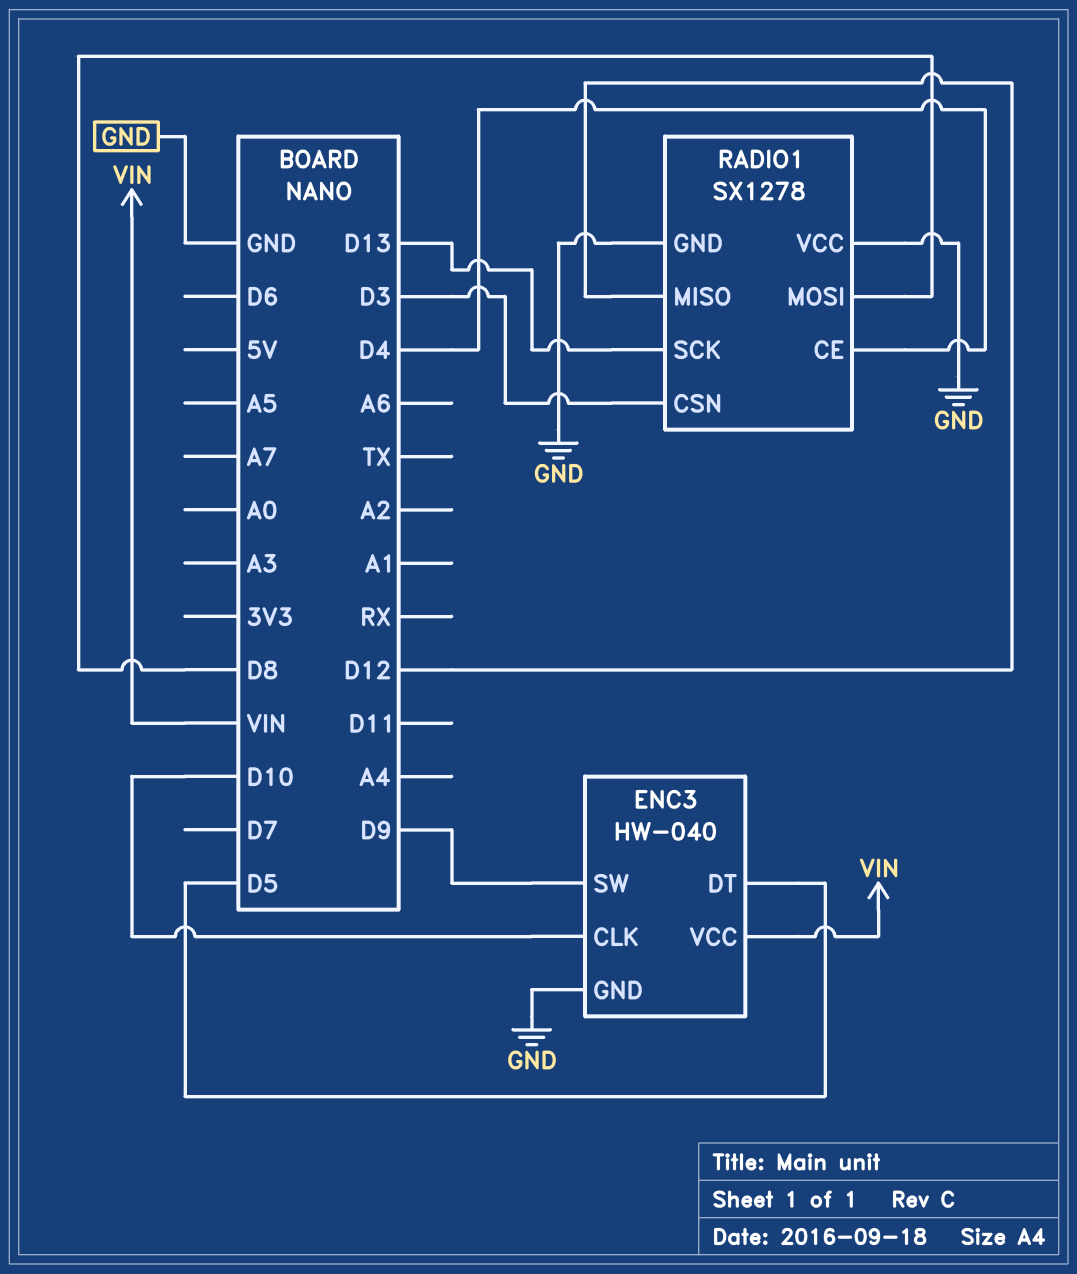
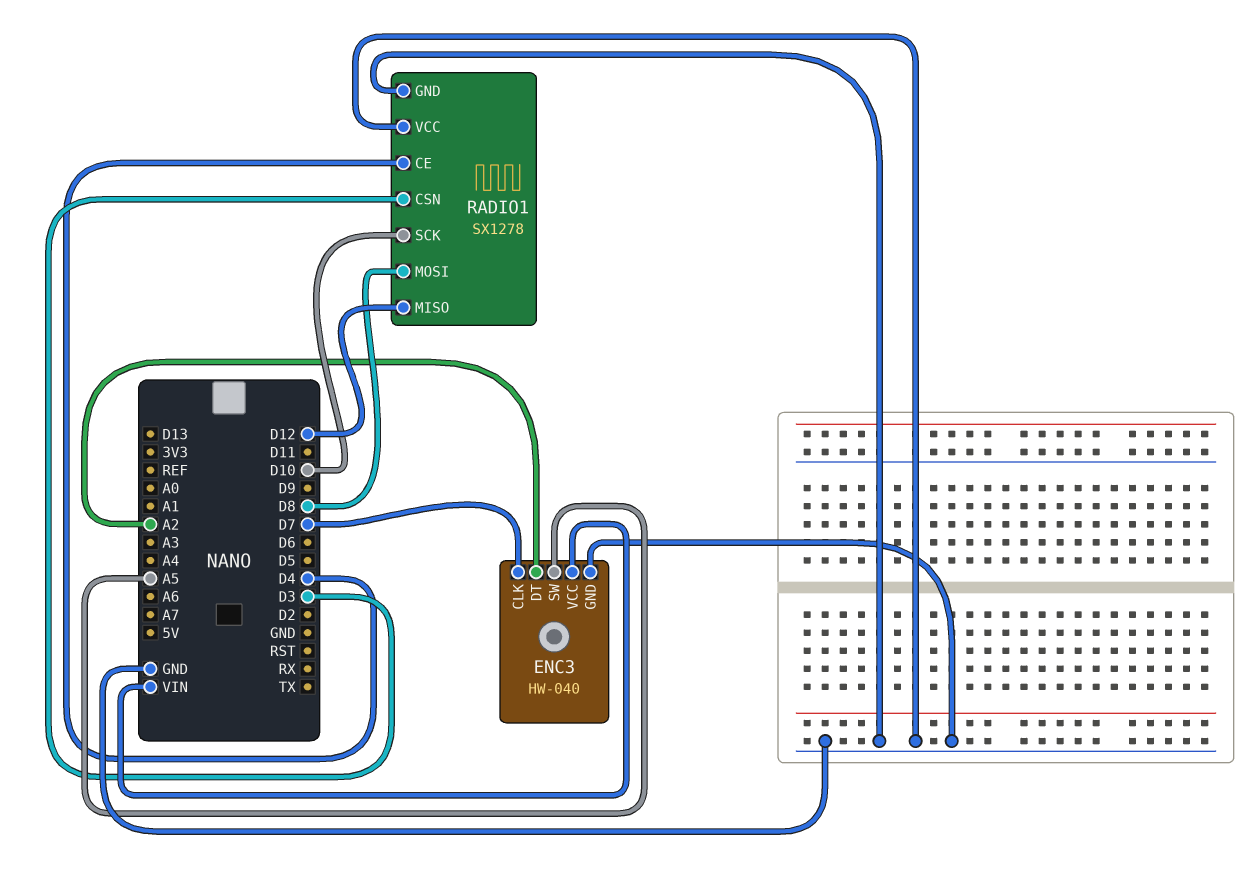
ENC3 pin CLK: D10 -> D7
ENC3 pin DT: D5 -> A2
ENC3 pin SW: D9 -> A5
RADIO1 pin SCK: D13 -> D10

